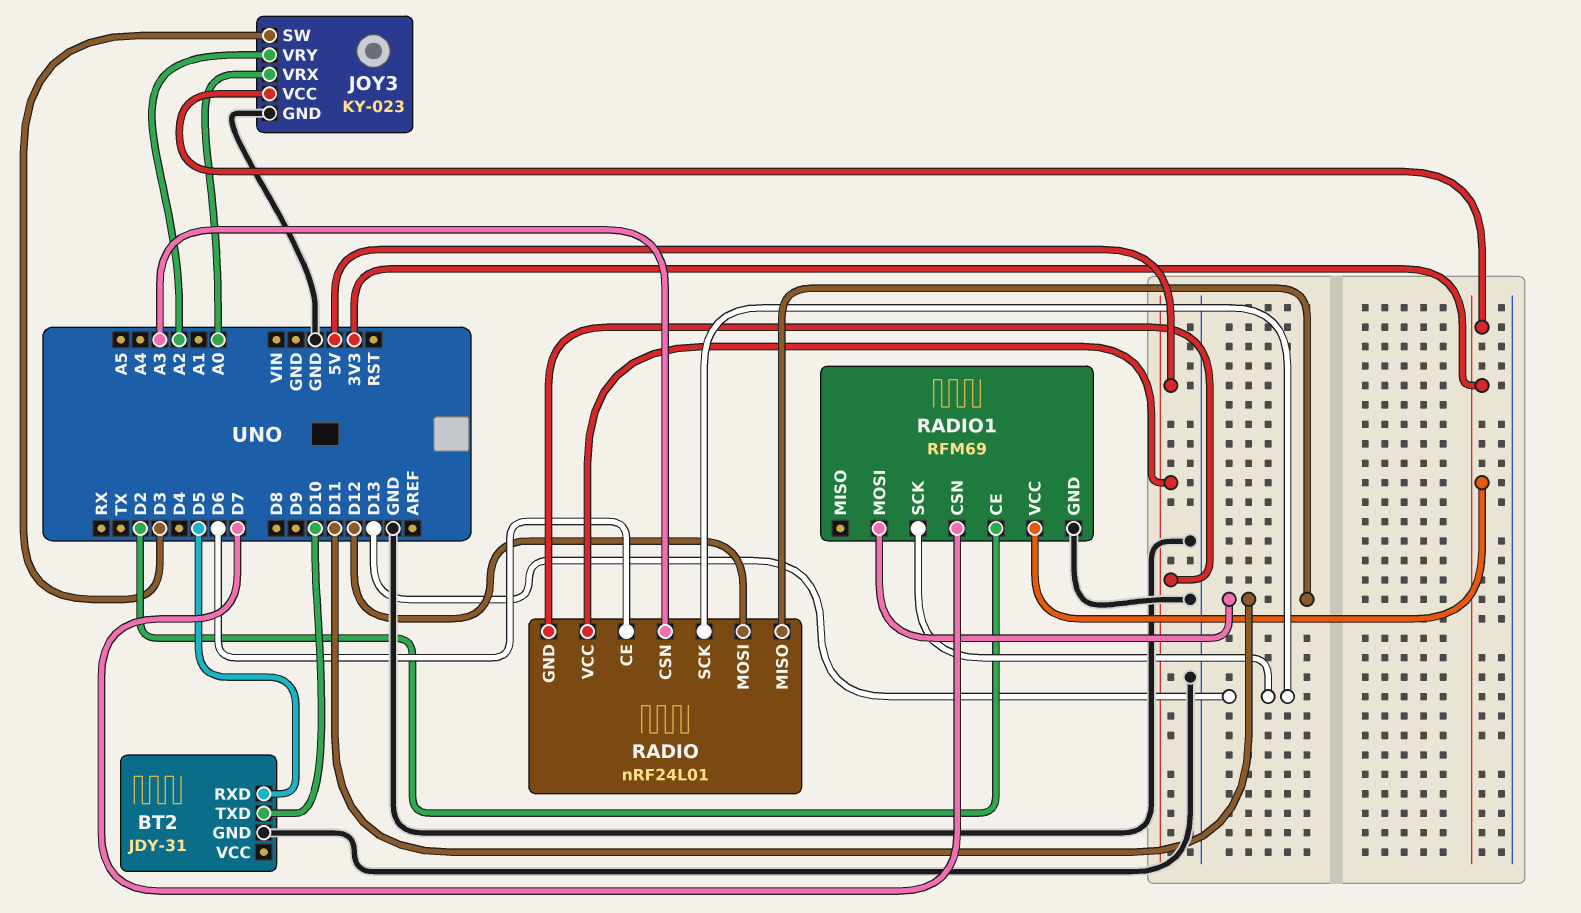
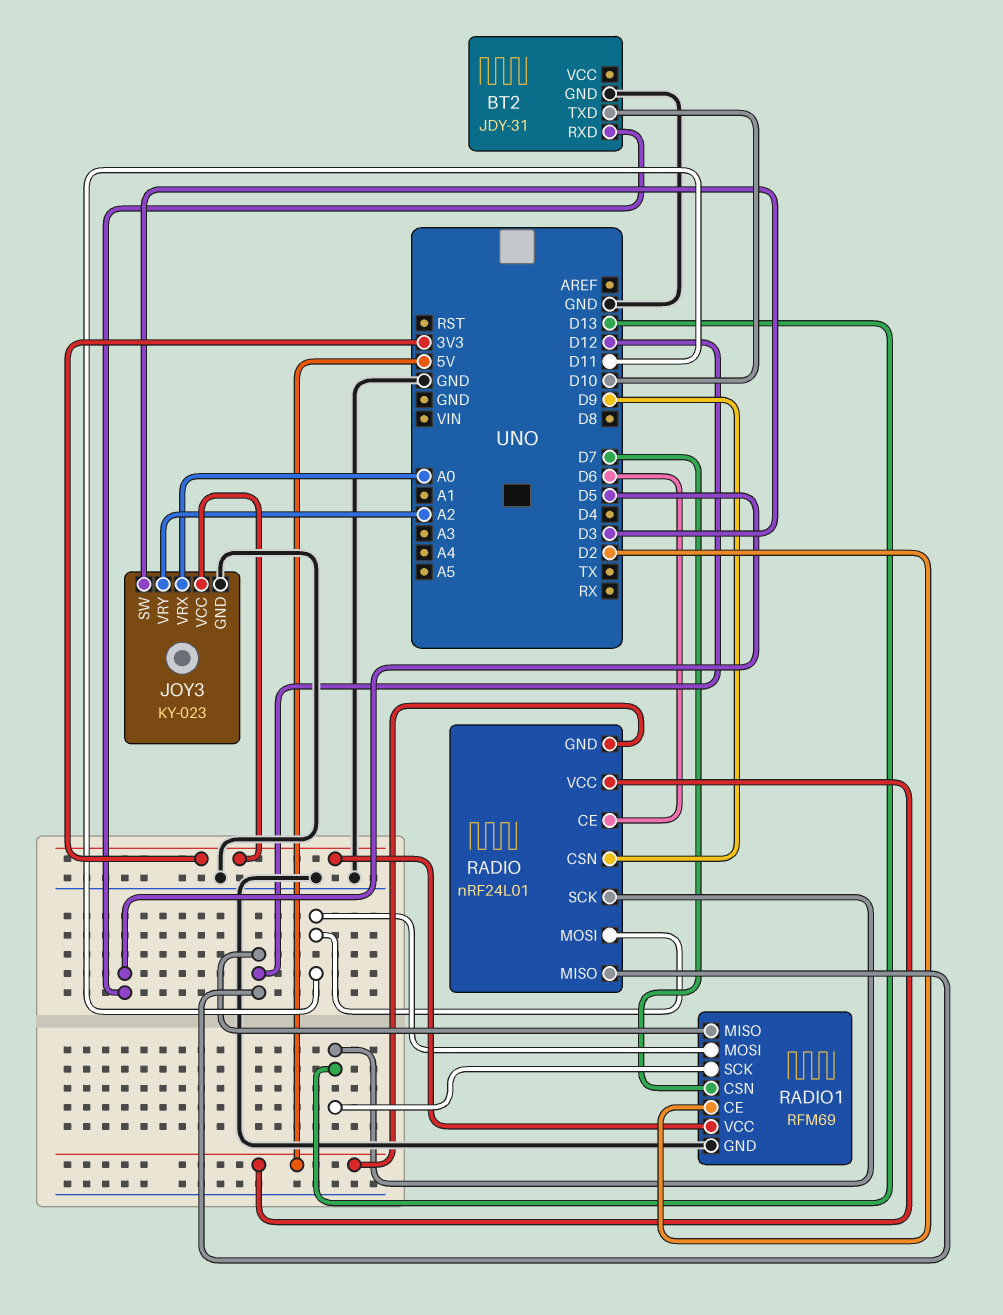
RADIO pin CSN: A3 -> D9
RADIO pin MISO: D11 -> D12
RADIO pin MOSI: D12 -> D11
RADIO1 pin MISO: none -> D12

